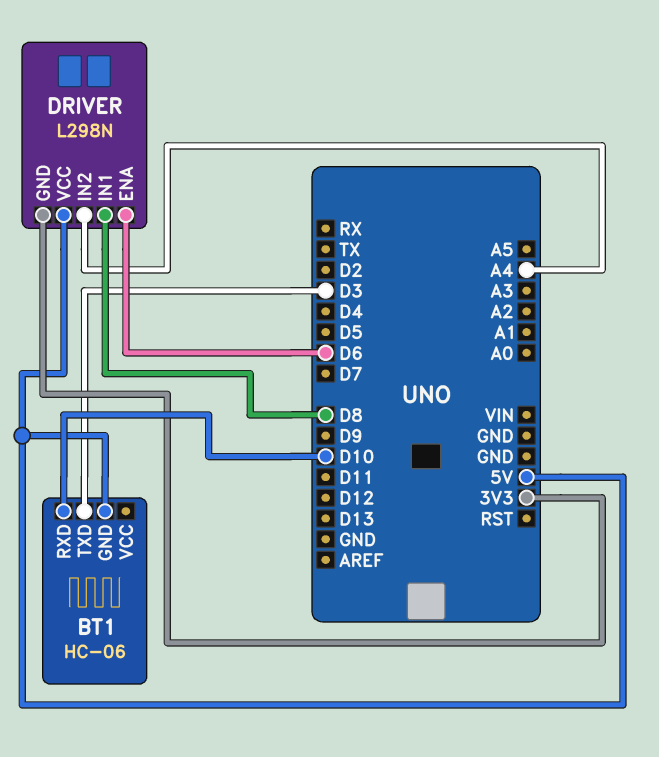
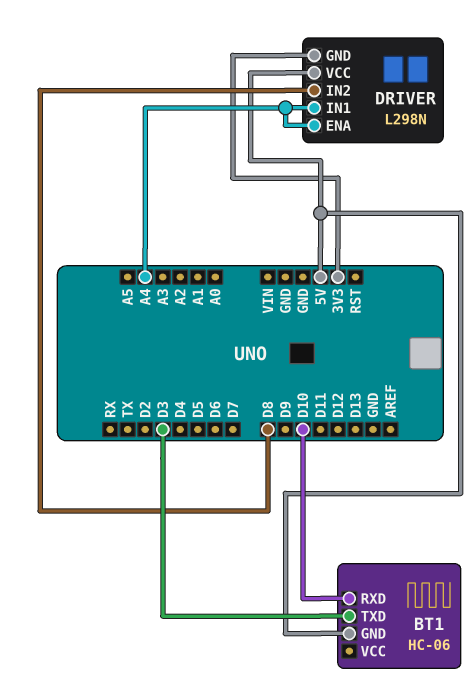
DRIVER pin ENA: D6 -> A4
DRIVER pin IN1: D8 -> A4
DRIVER pin IN2: A4 -> D8

